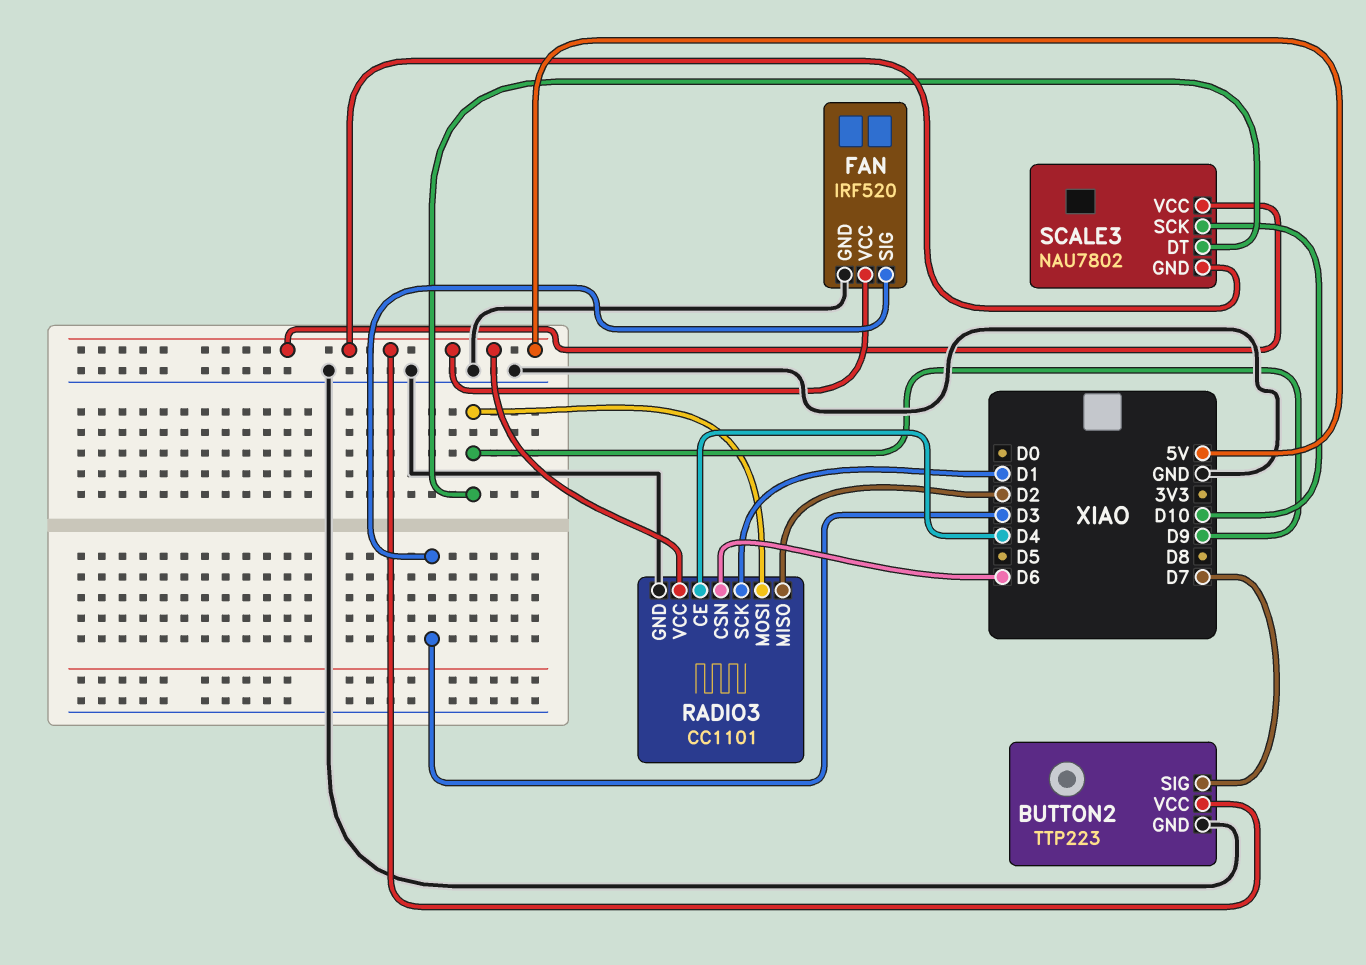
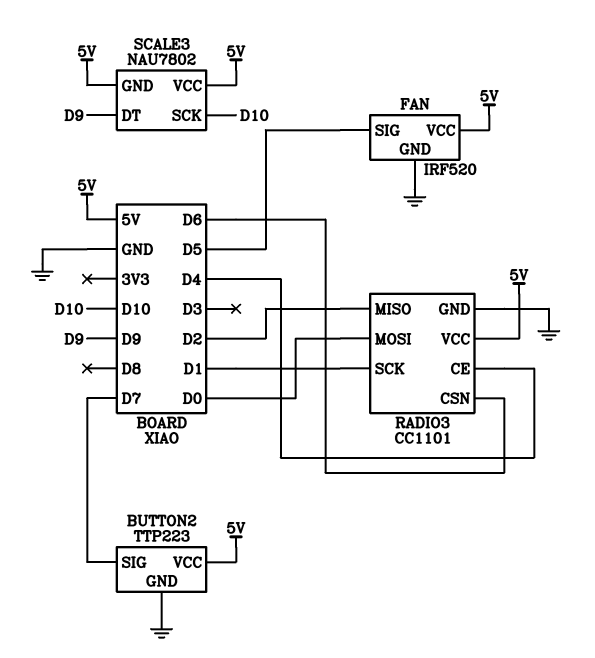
FAN pin SIG: D3 -> D5
RADIO3 pin MOSI: D9 -> D0

